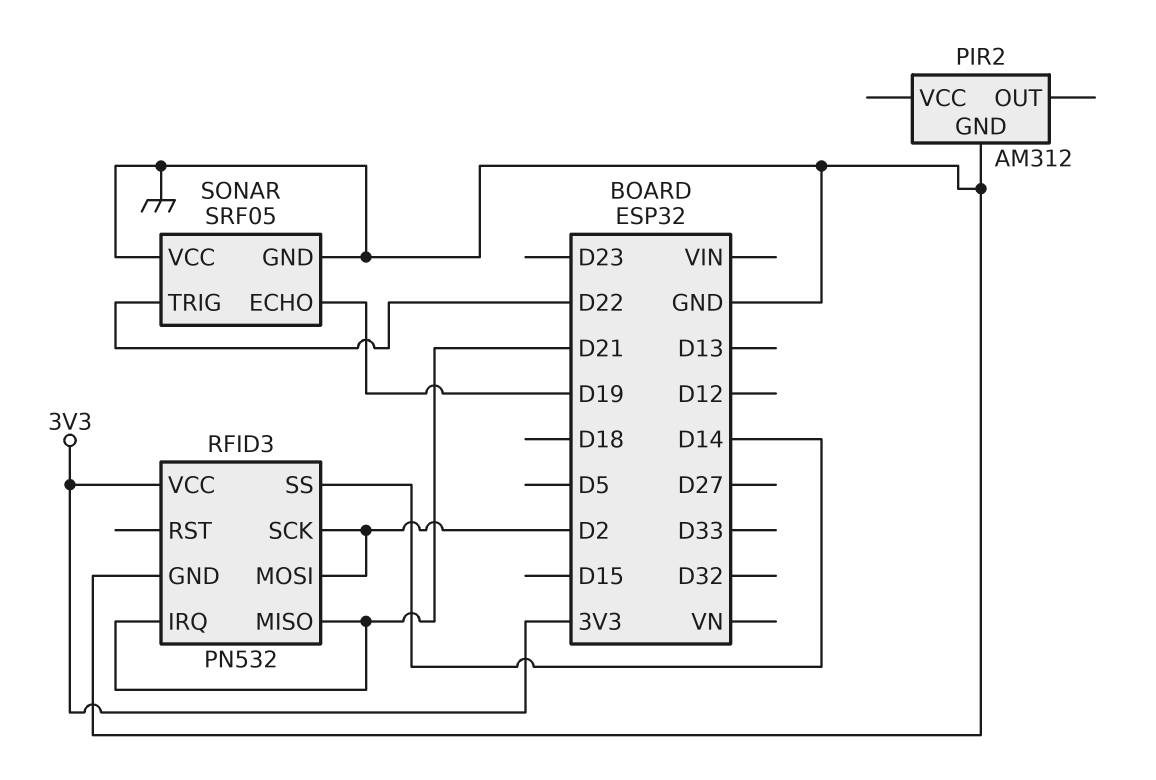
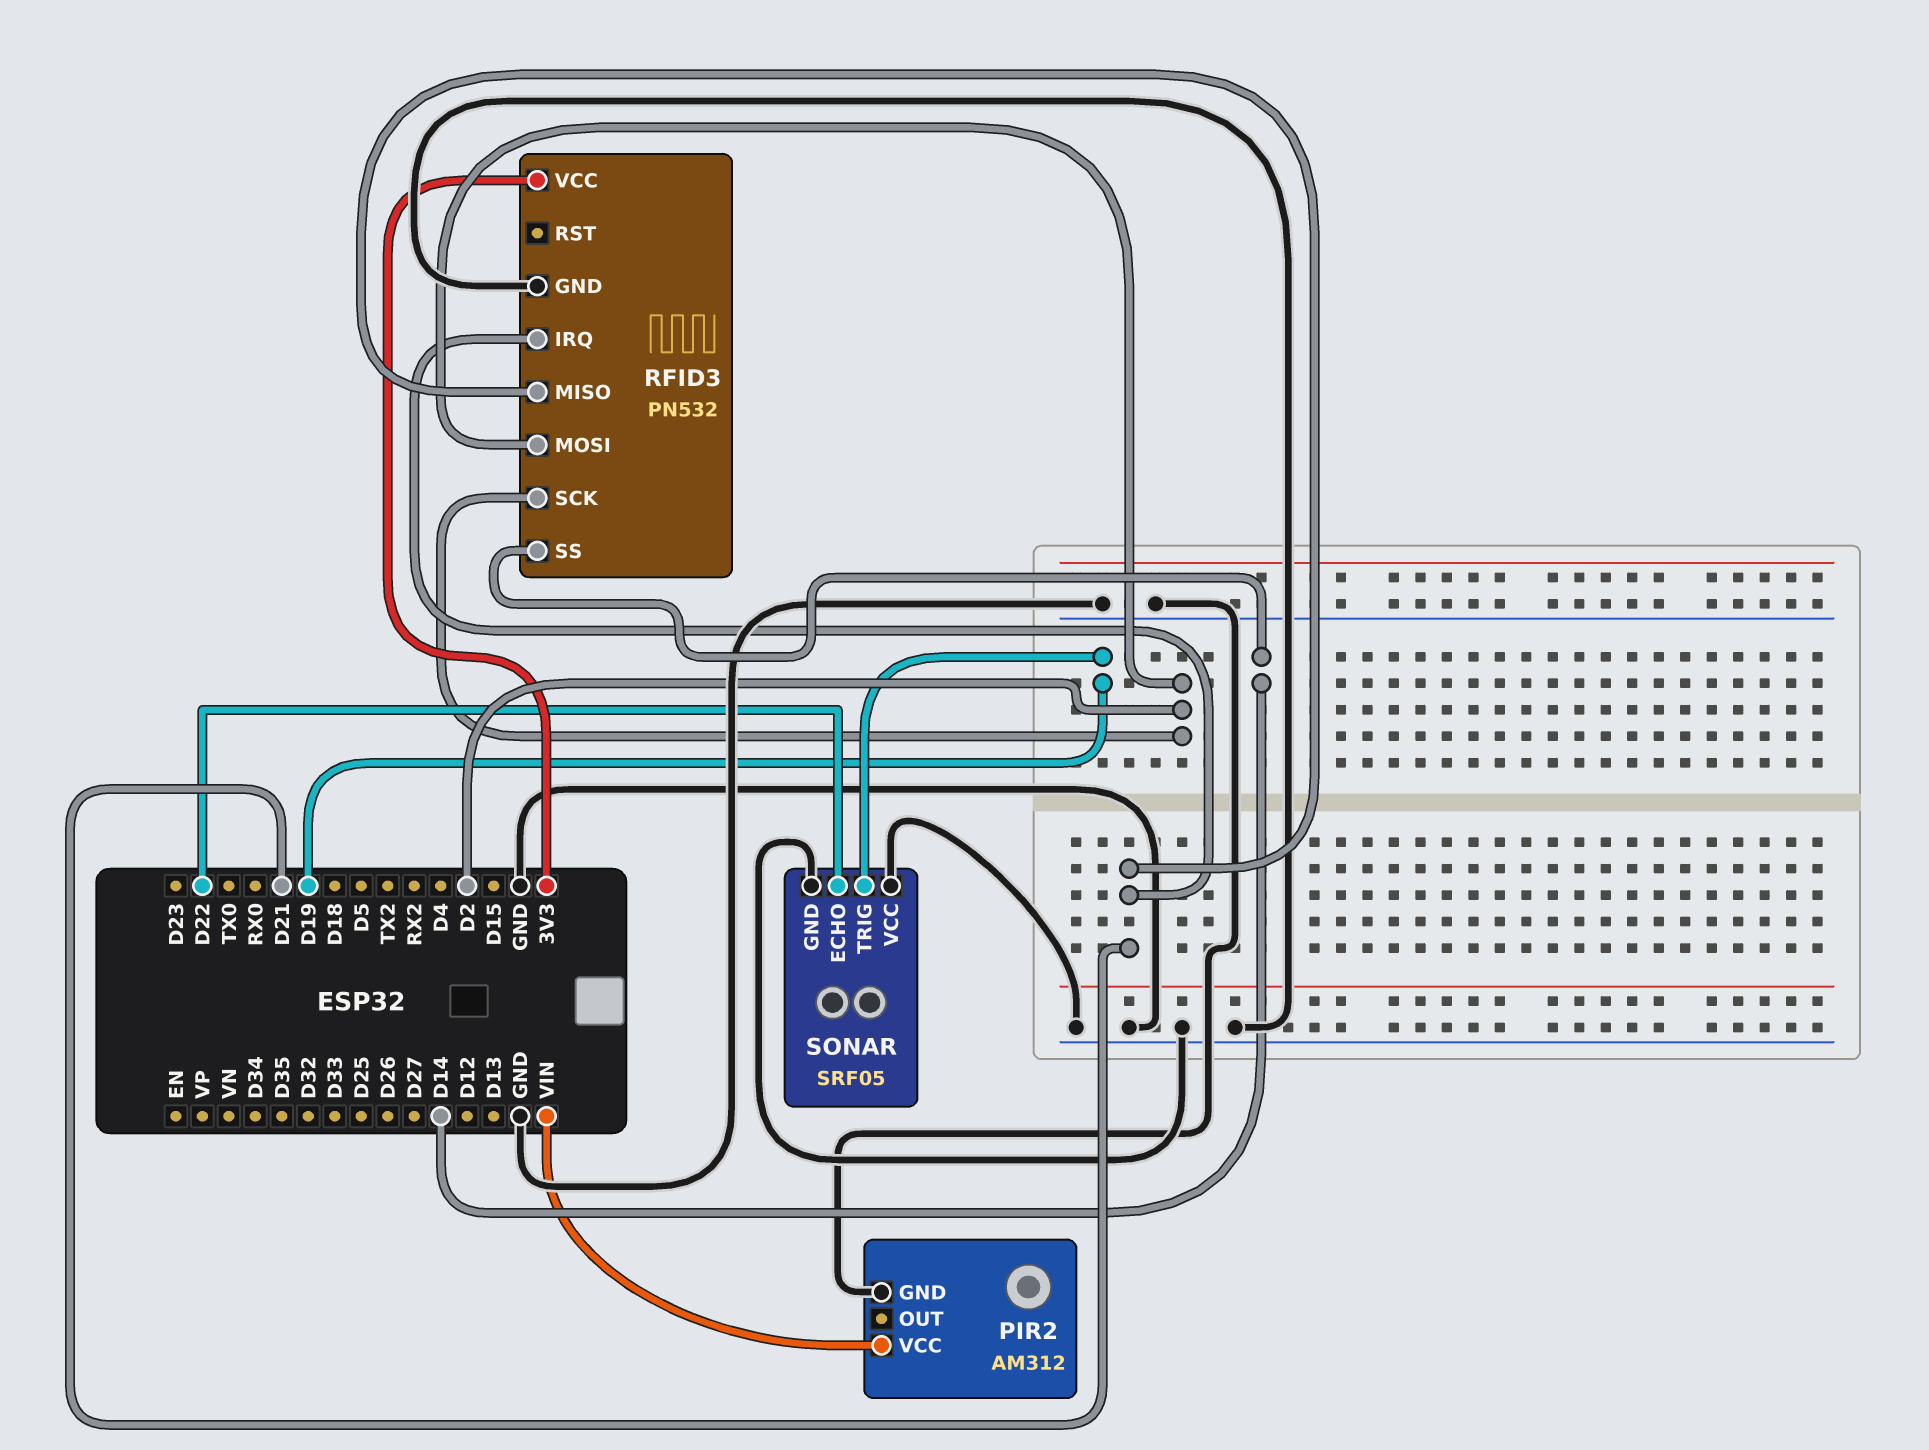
PIR2 pin VCC: none -> VIN
SONAR pin ECHO: D19 -> D22
SONAR pin TRIG: D22 -> D19

